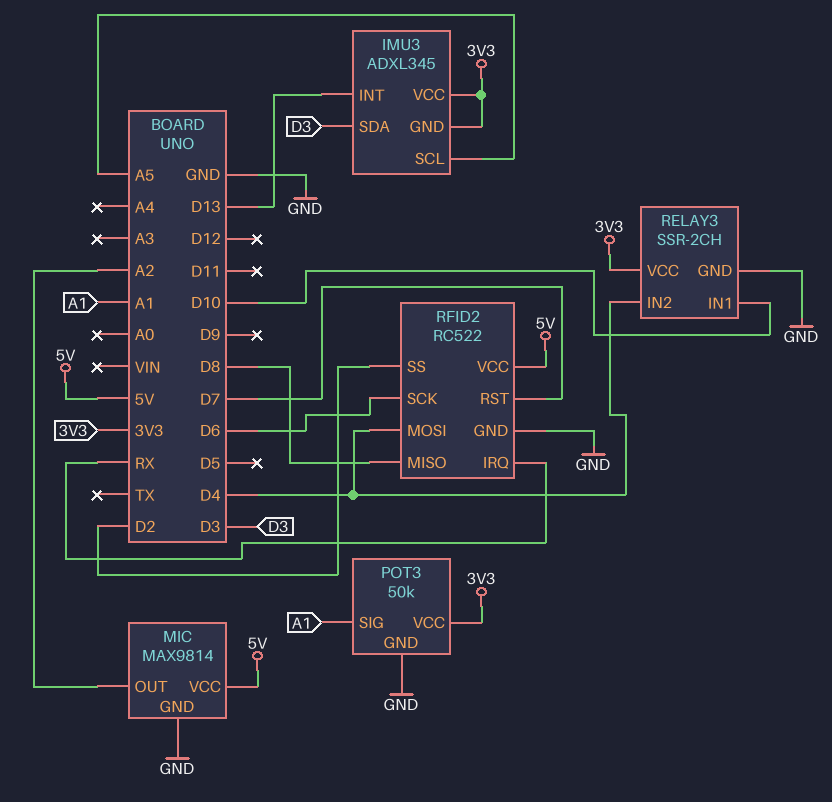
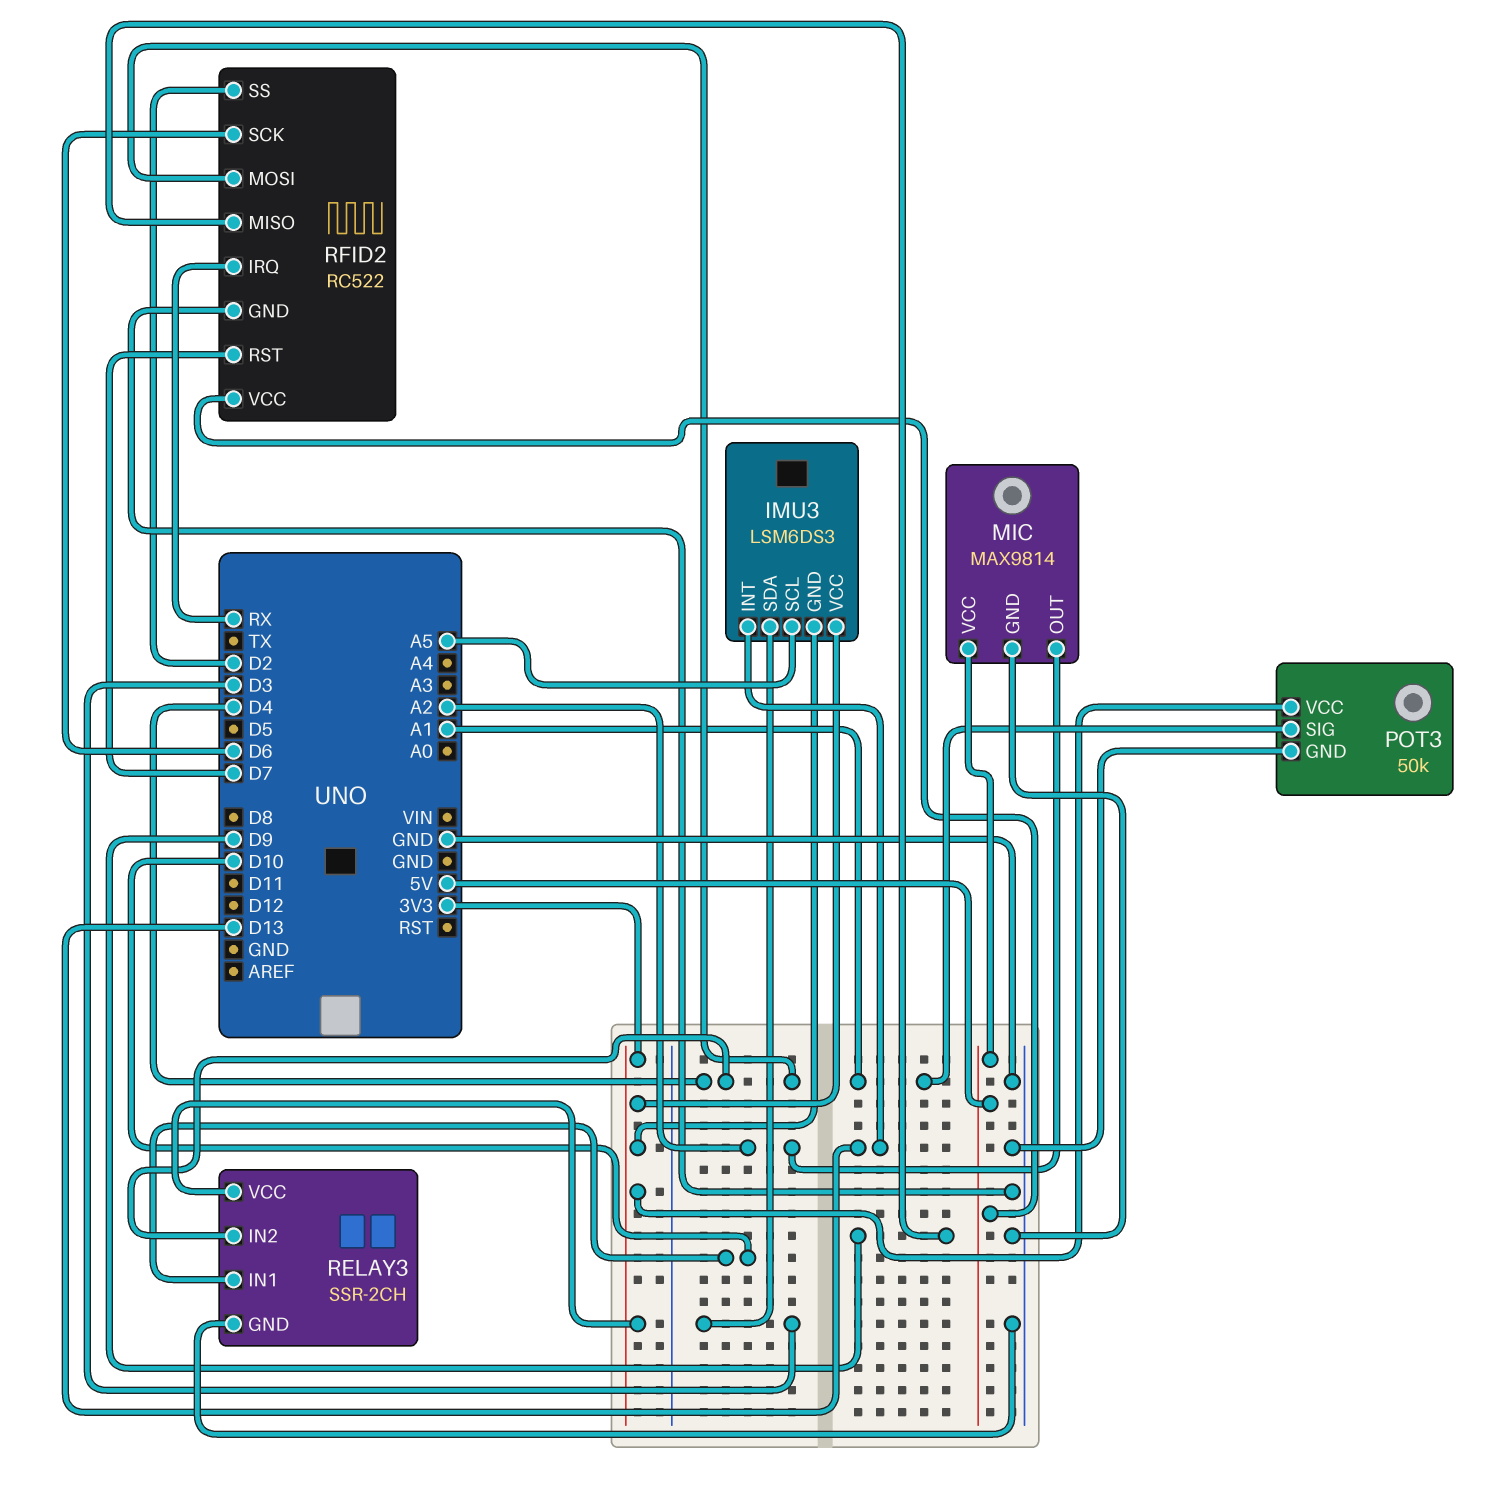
IMU3: ADXL345 -> LSM6DS3
RFID2 pin MISO: D8 -> D9

